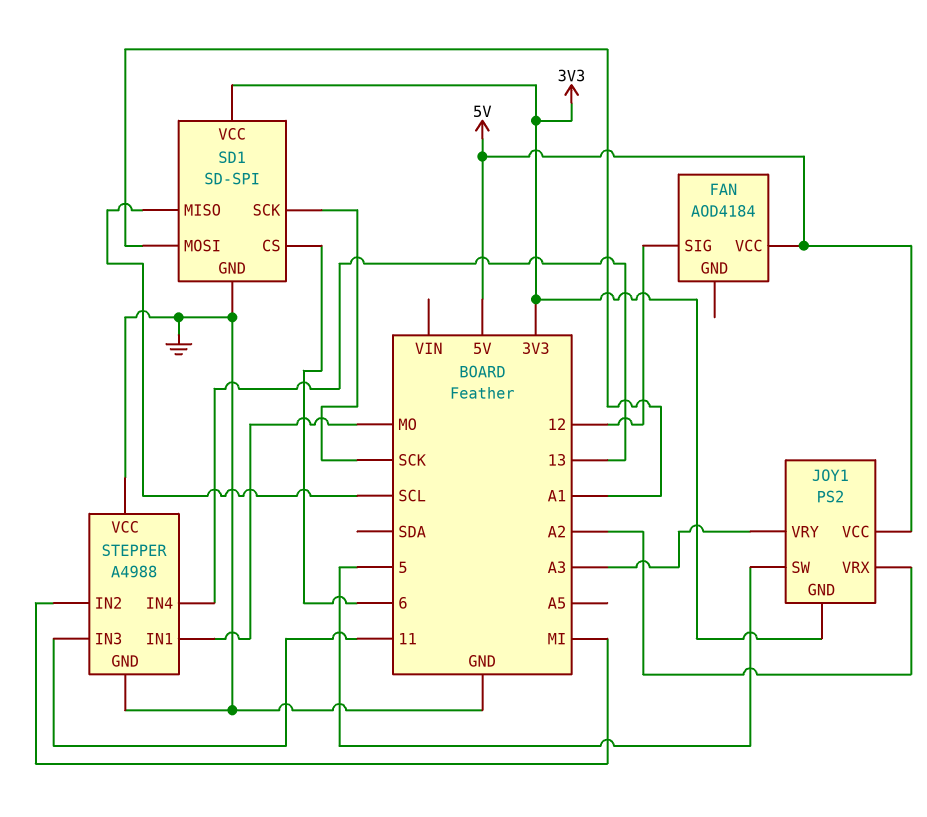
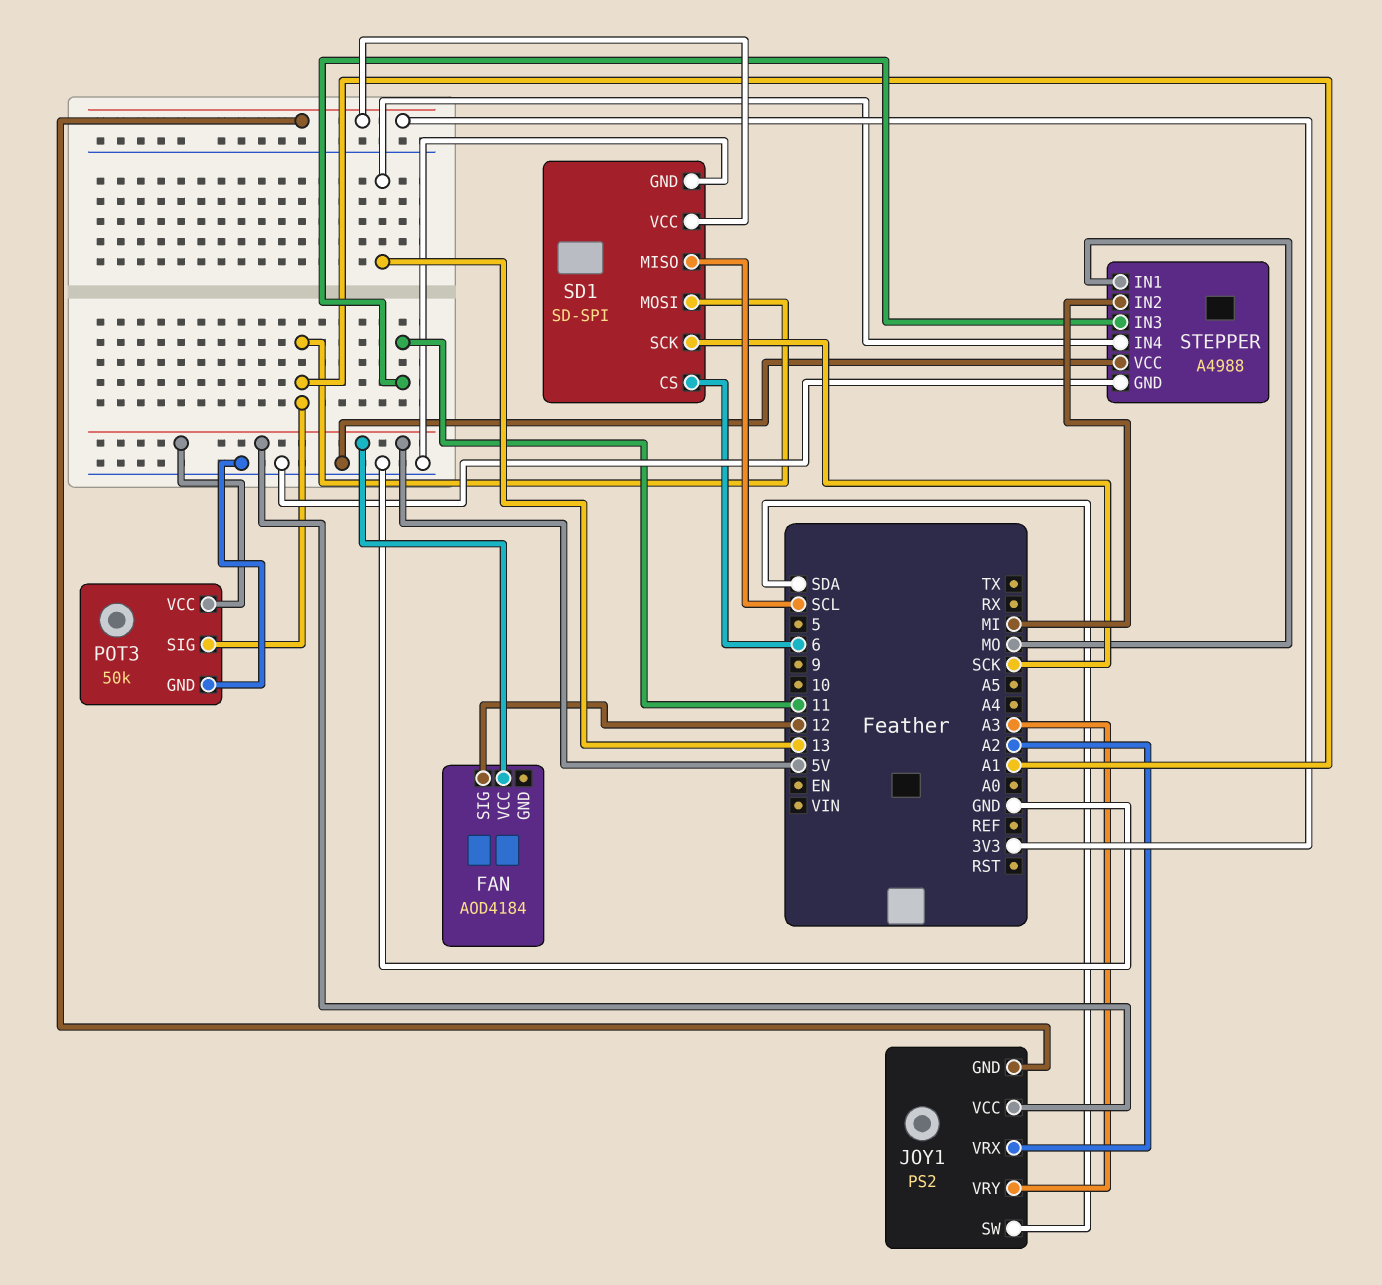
JOY1 pin SW: 5 -> SDA
POT3: none -> 50k
POT3 pin GND: none -> GND
POT3 pin SIG: none -> A1
POT3 pin VCC: none -> 5V

